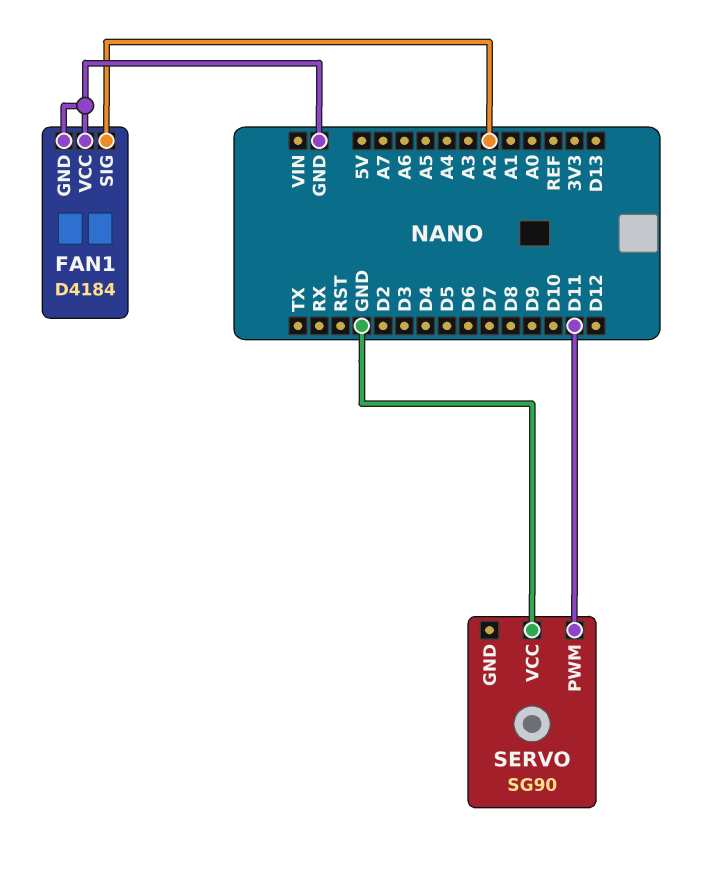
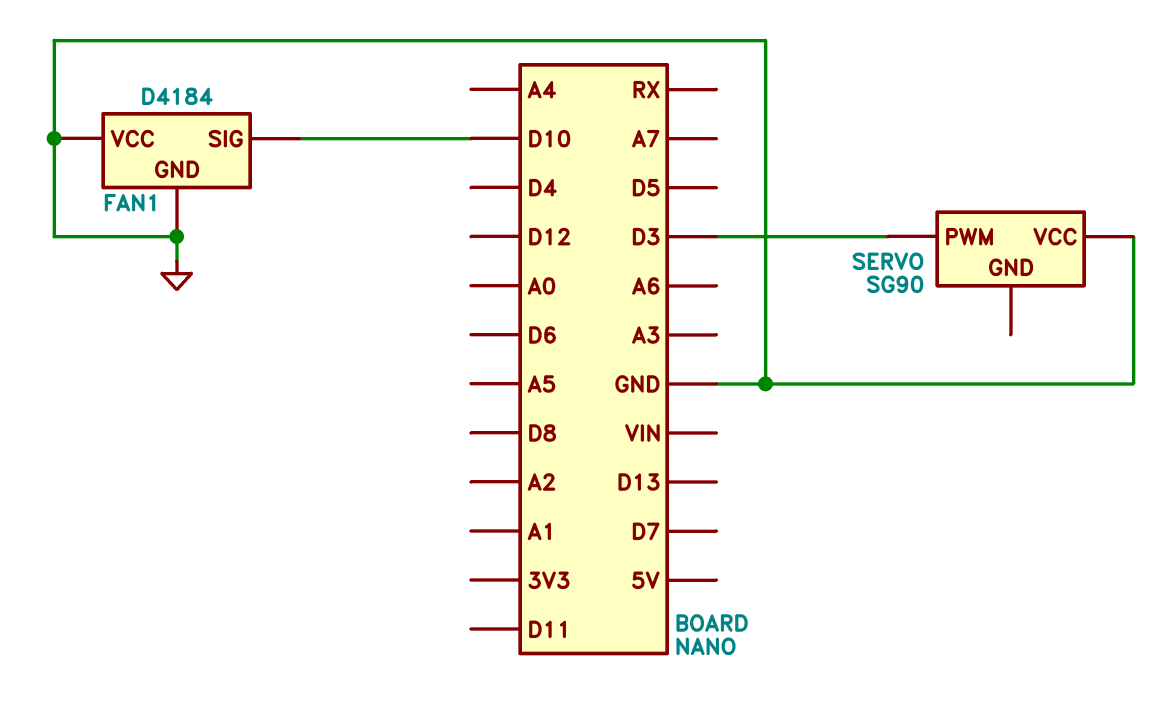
FAN1 pin SIG: A2 -> D10
SERVO pin PWM: D11 -> D3

